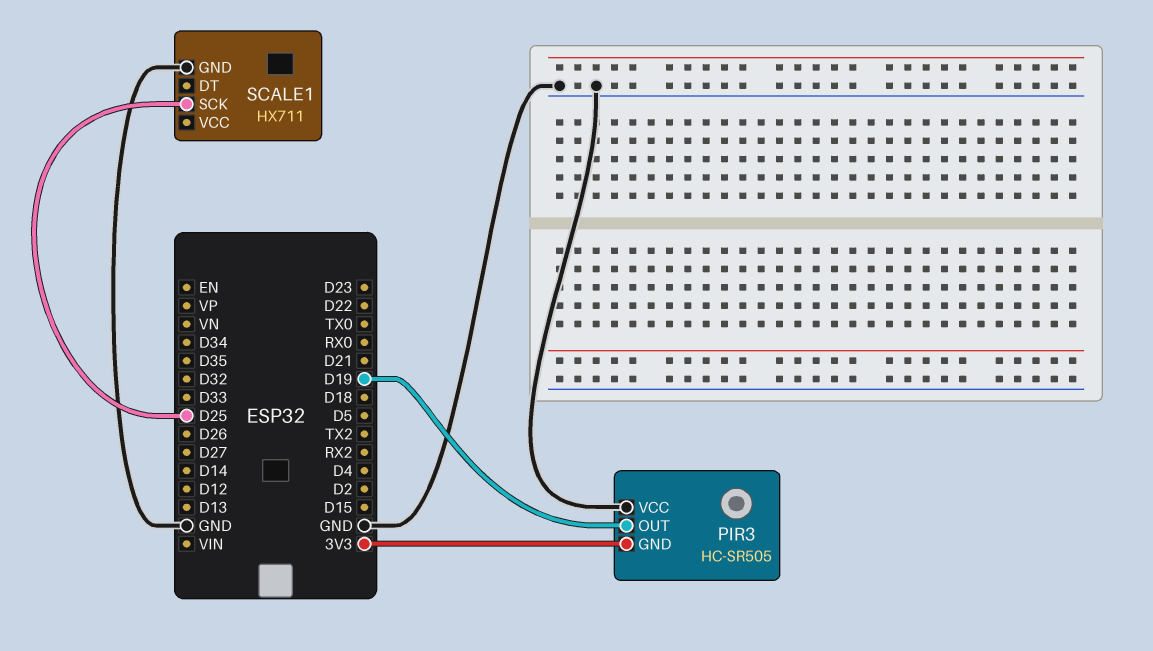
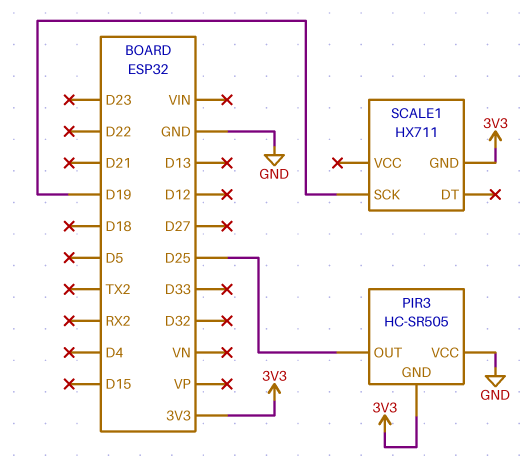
PIR3 pin OUT: D19 -> D25
SCALE1 pin GND: GND -> 3V3
SCALE1 pin SCK: D25 -> D19

